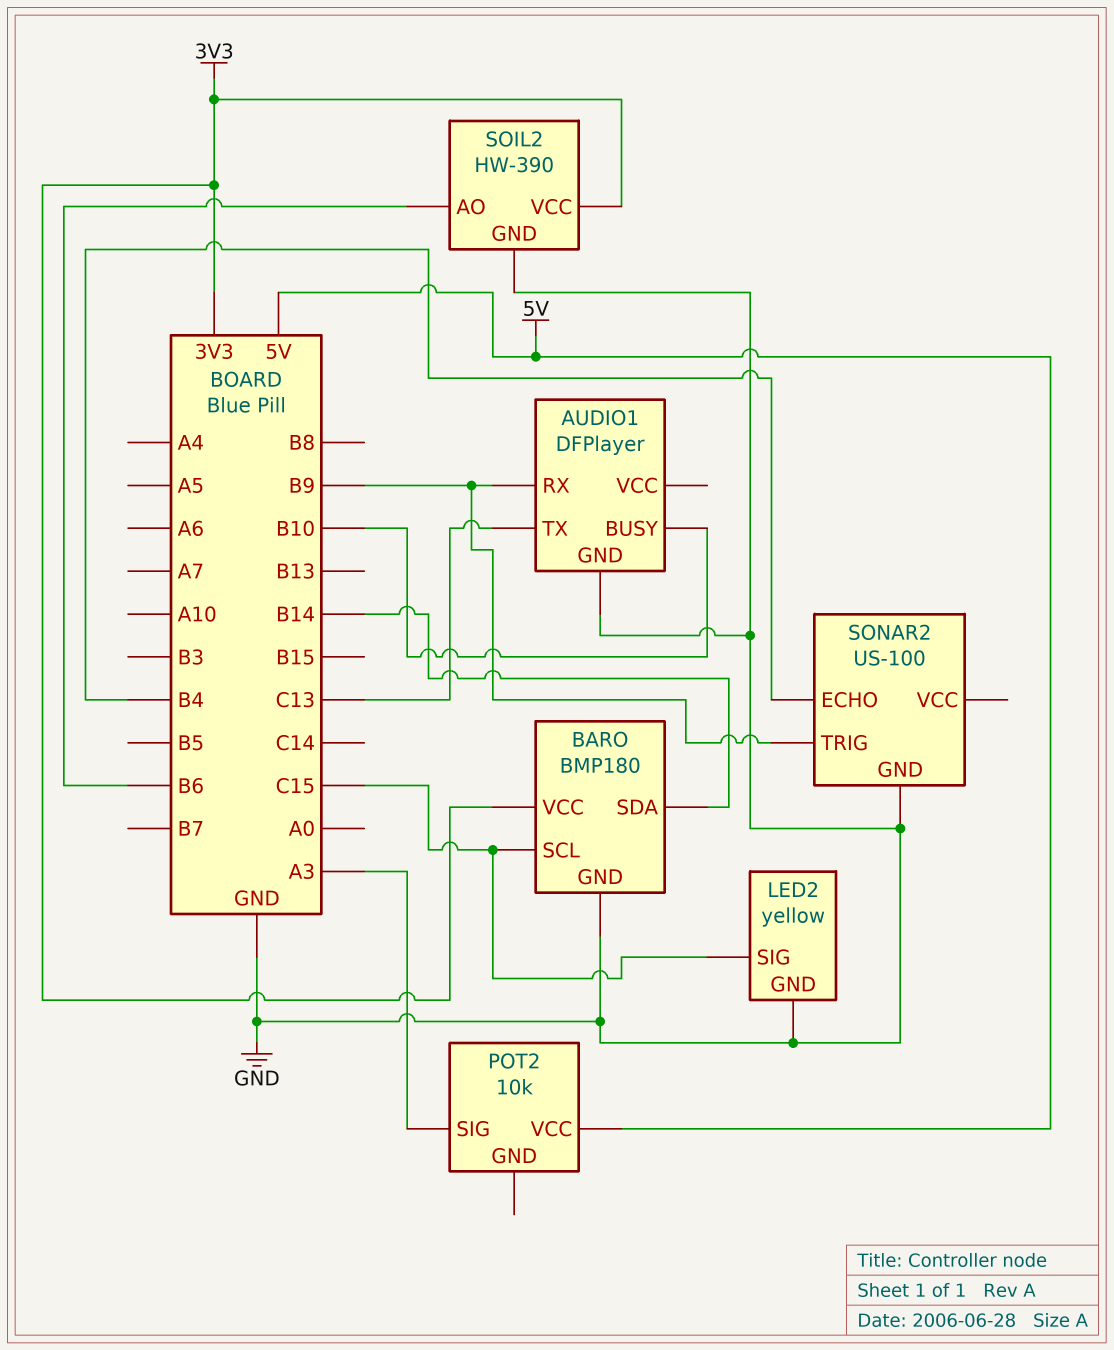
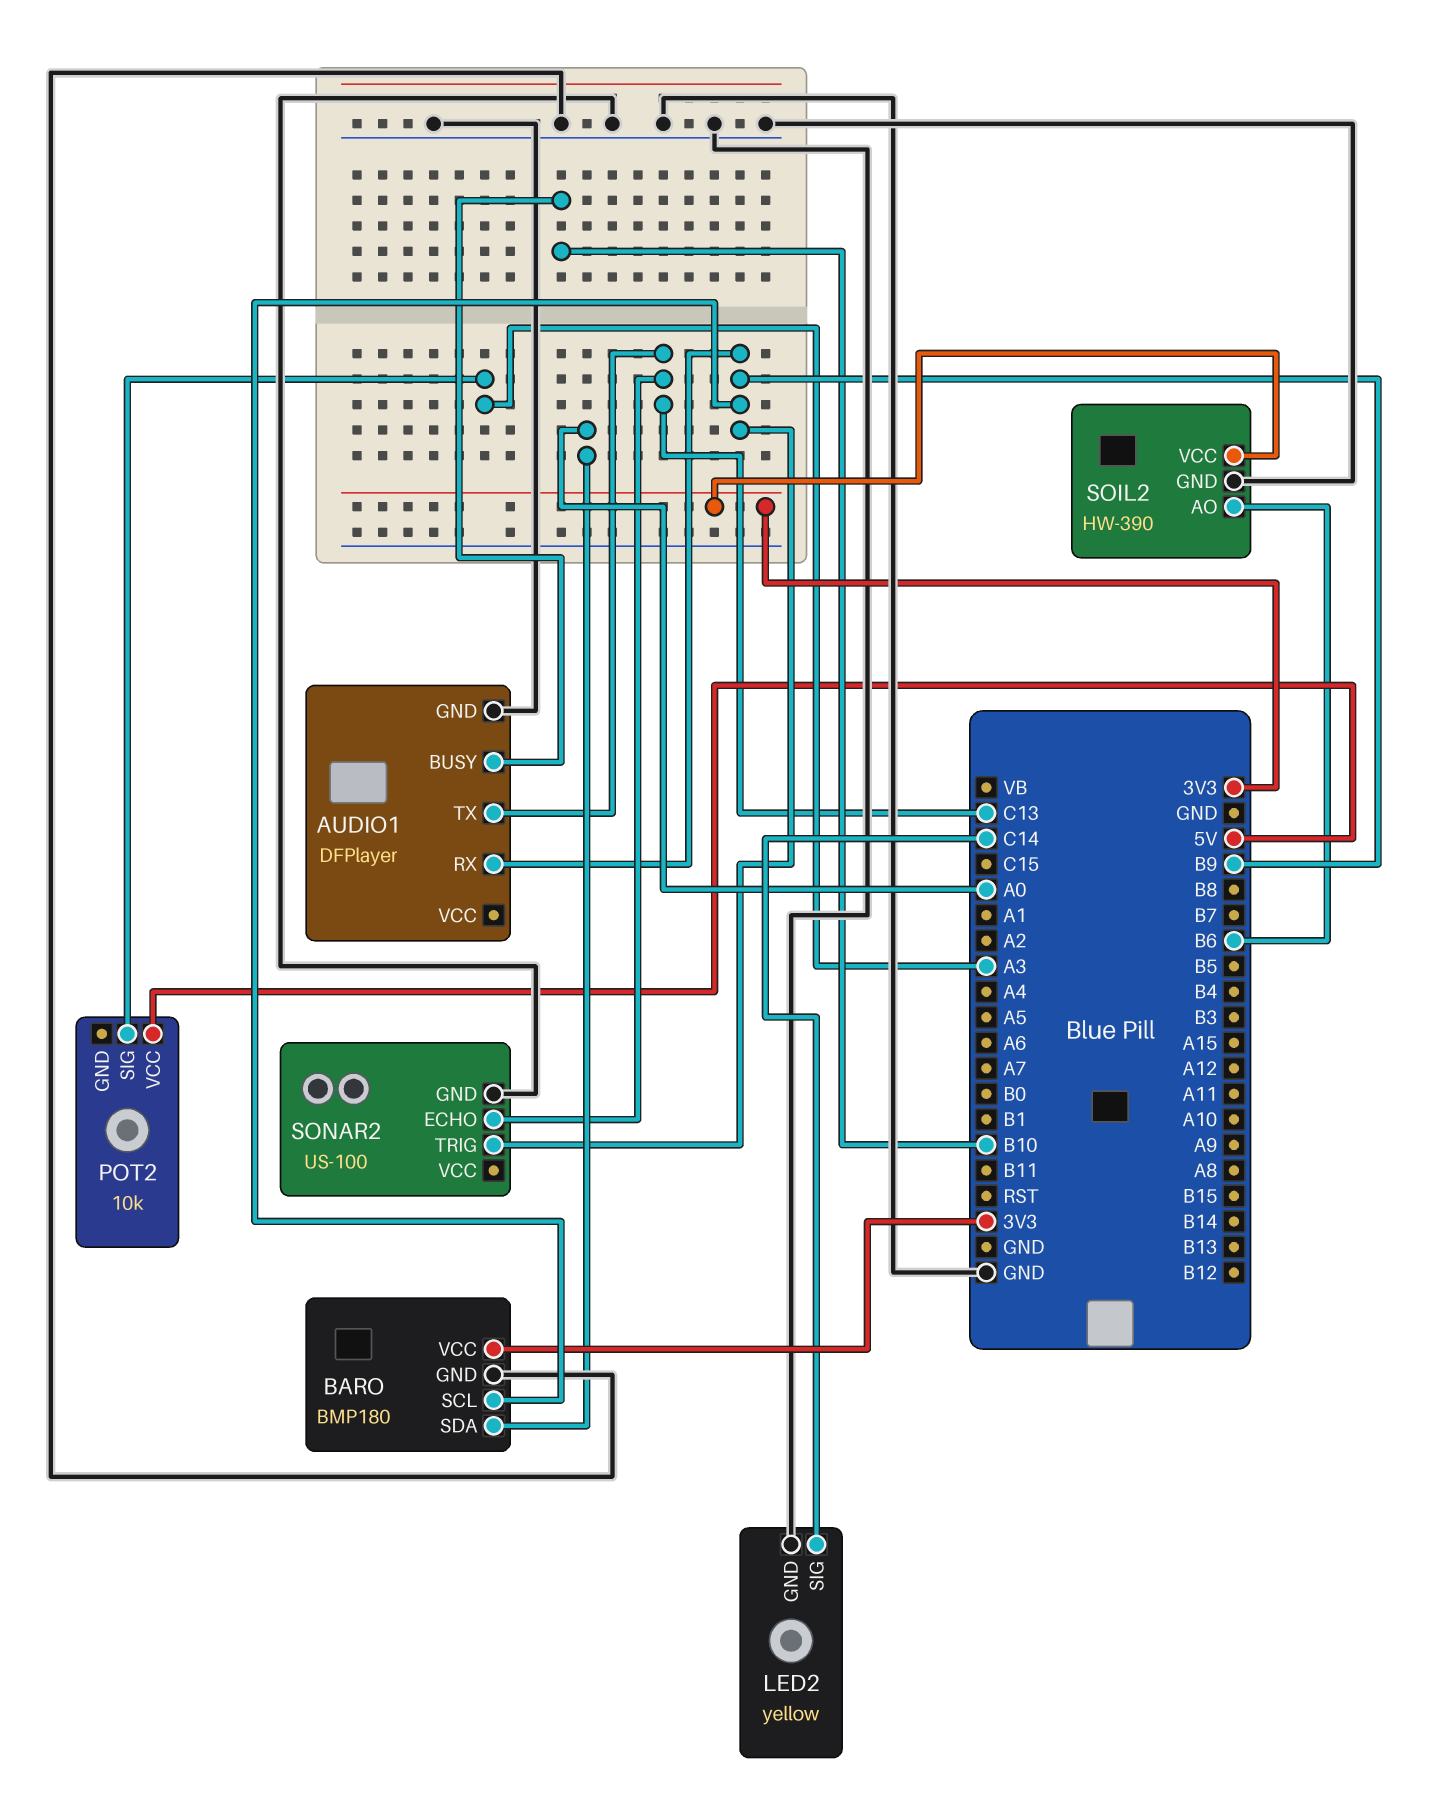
BARO pin SCL: C15 -> B9
BARO pin SDA: B14 -> A0
LED2 pin SIG: C15 -> C14
SONAR2 pin ECHO: B4 -> C13

